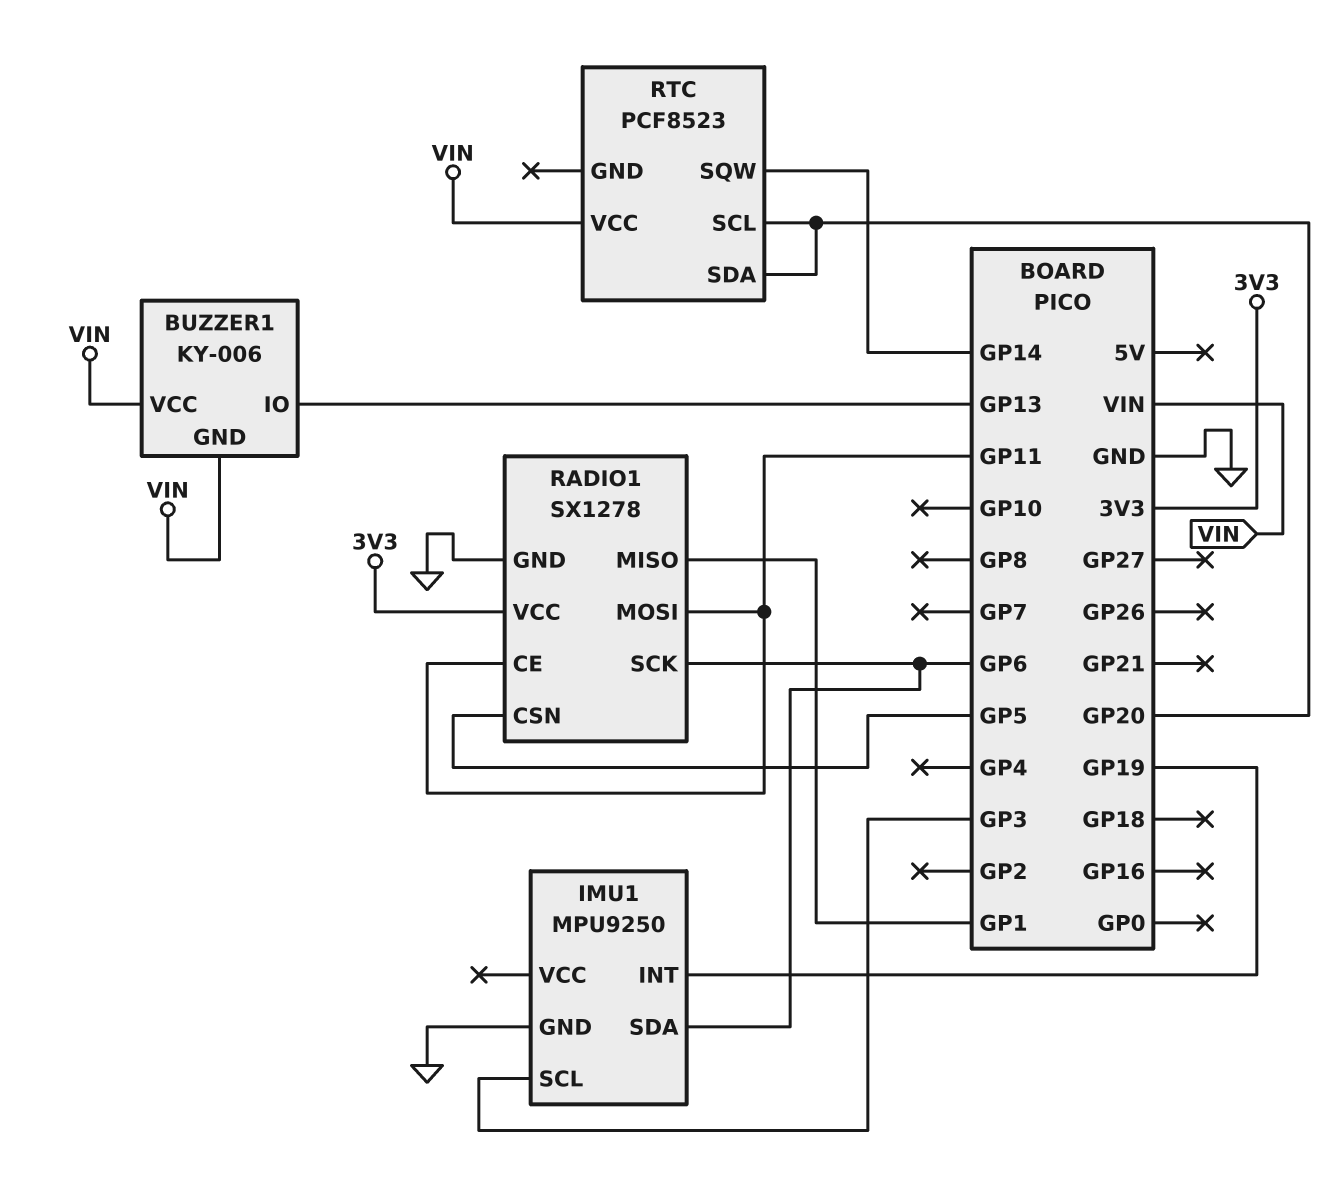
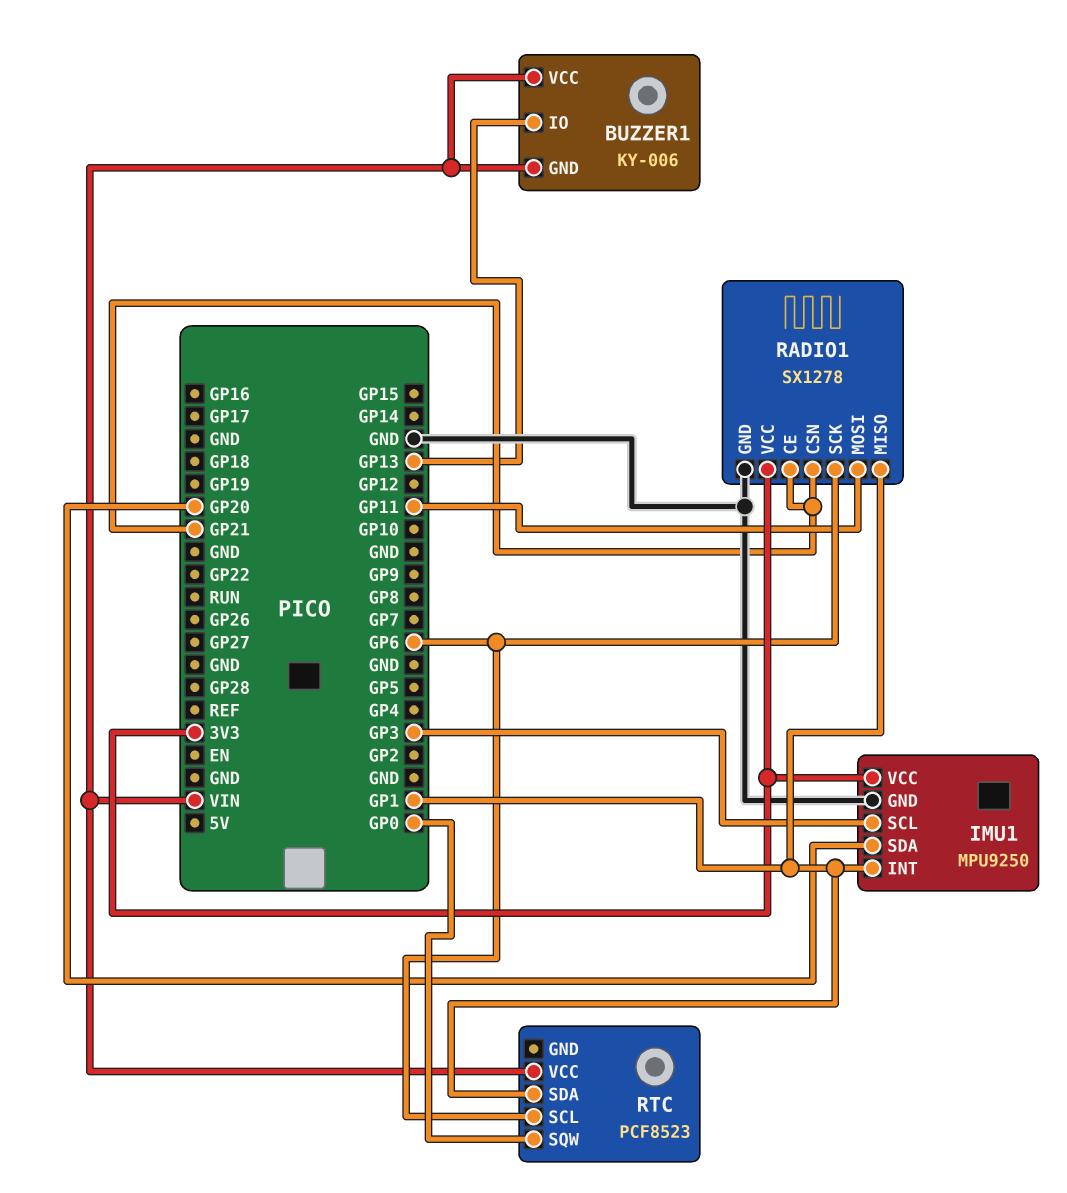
IMU1 pin INT: GP19 -> GP1
IMU1 pin SDA: GP6 -> GP20
IMU1 pin VCC: none -> 3V3
RADIO1 pin CE: GP11 -> GP21
RADIO1 pin CSN: GP5 -> GP21
RTC pin SCL: GP20 -> GP6
RTC pin SDA: GP20 -> GP1
RTC pin SQW: GP14 -> GP0

